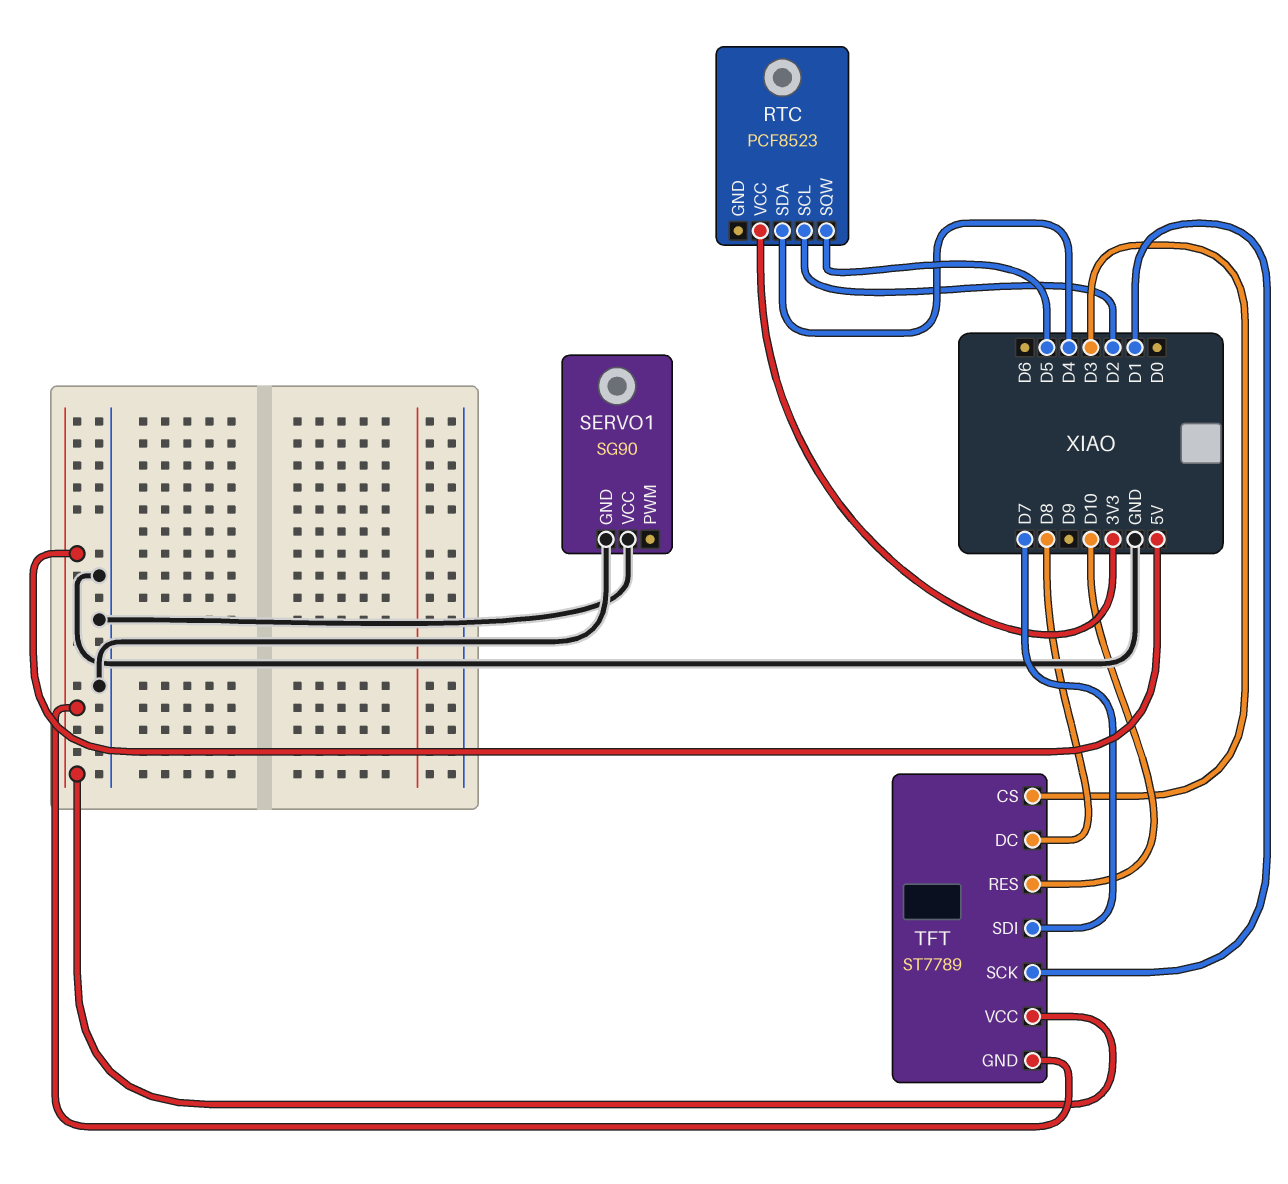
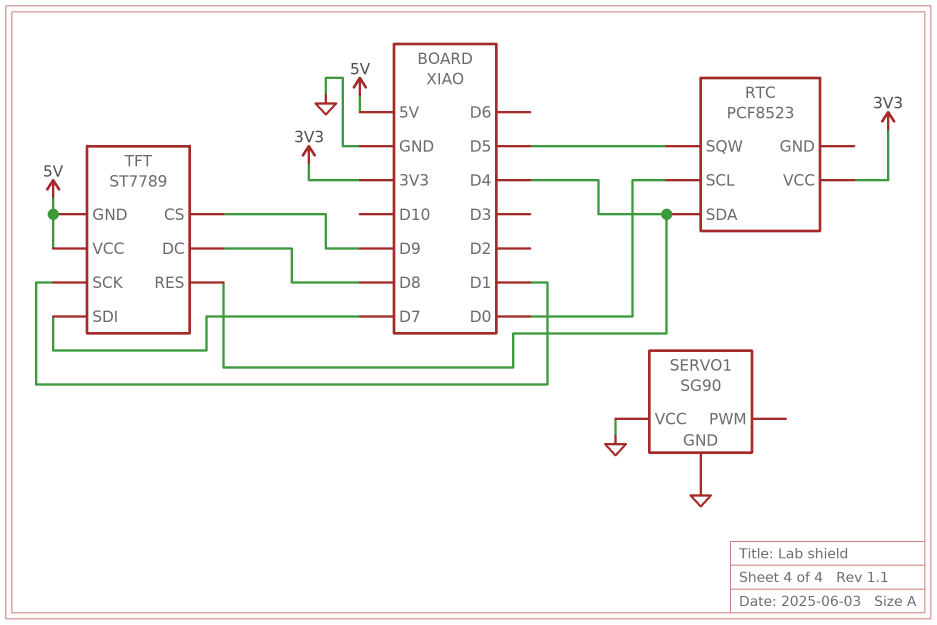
RTC pin SCL: D2 -> D0
TFT pin CS: D3 -> D9
TFT pin RES: D10 -> D4

